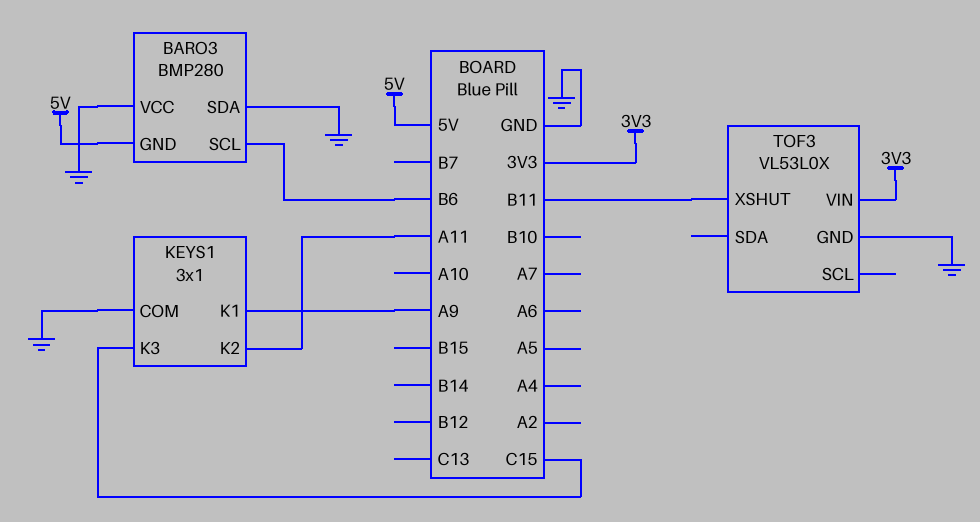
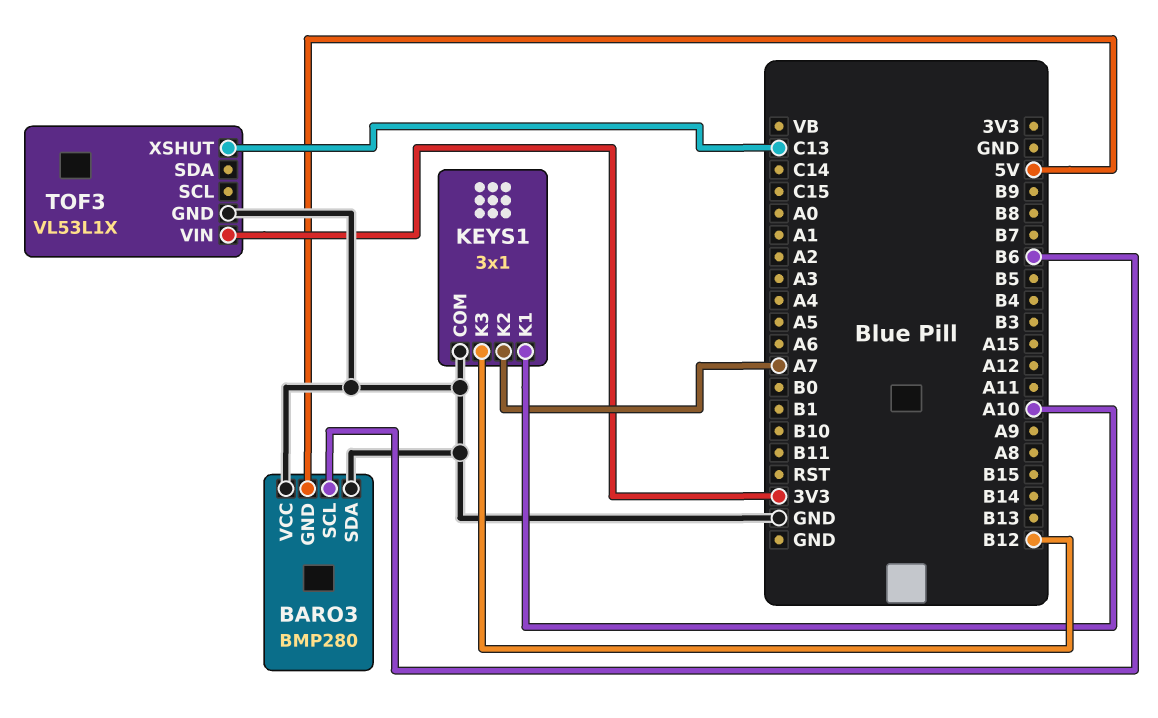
KEYS1 pin K1: A9 -> A10
KEYS1 pin K2: A11 -> A7
KEYS1 pin K3: C15 -> B12
TOF3: VL53L0X -> VL53L1X
TOF3 pin XSHUT: B11 -> C13

